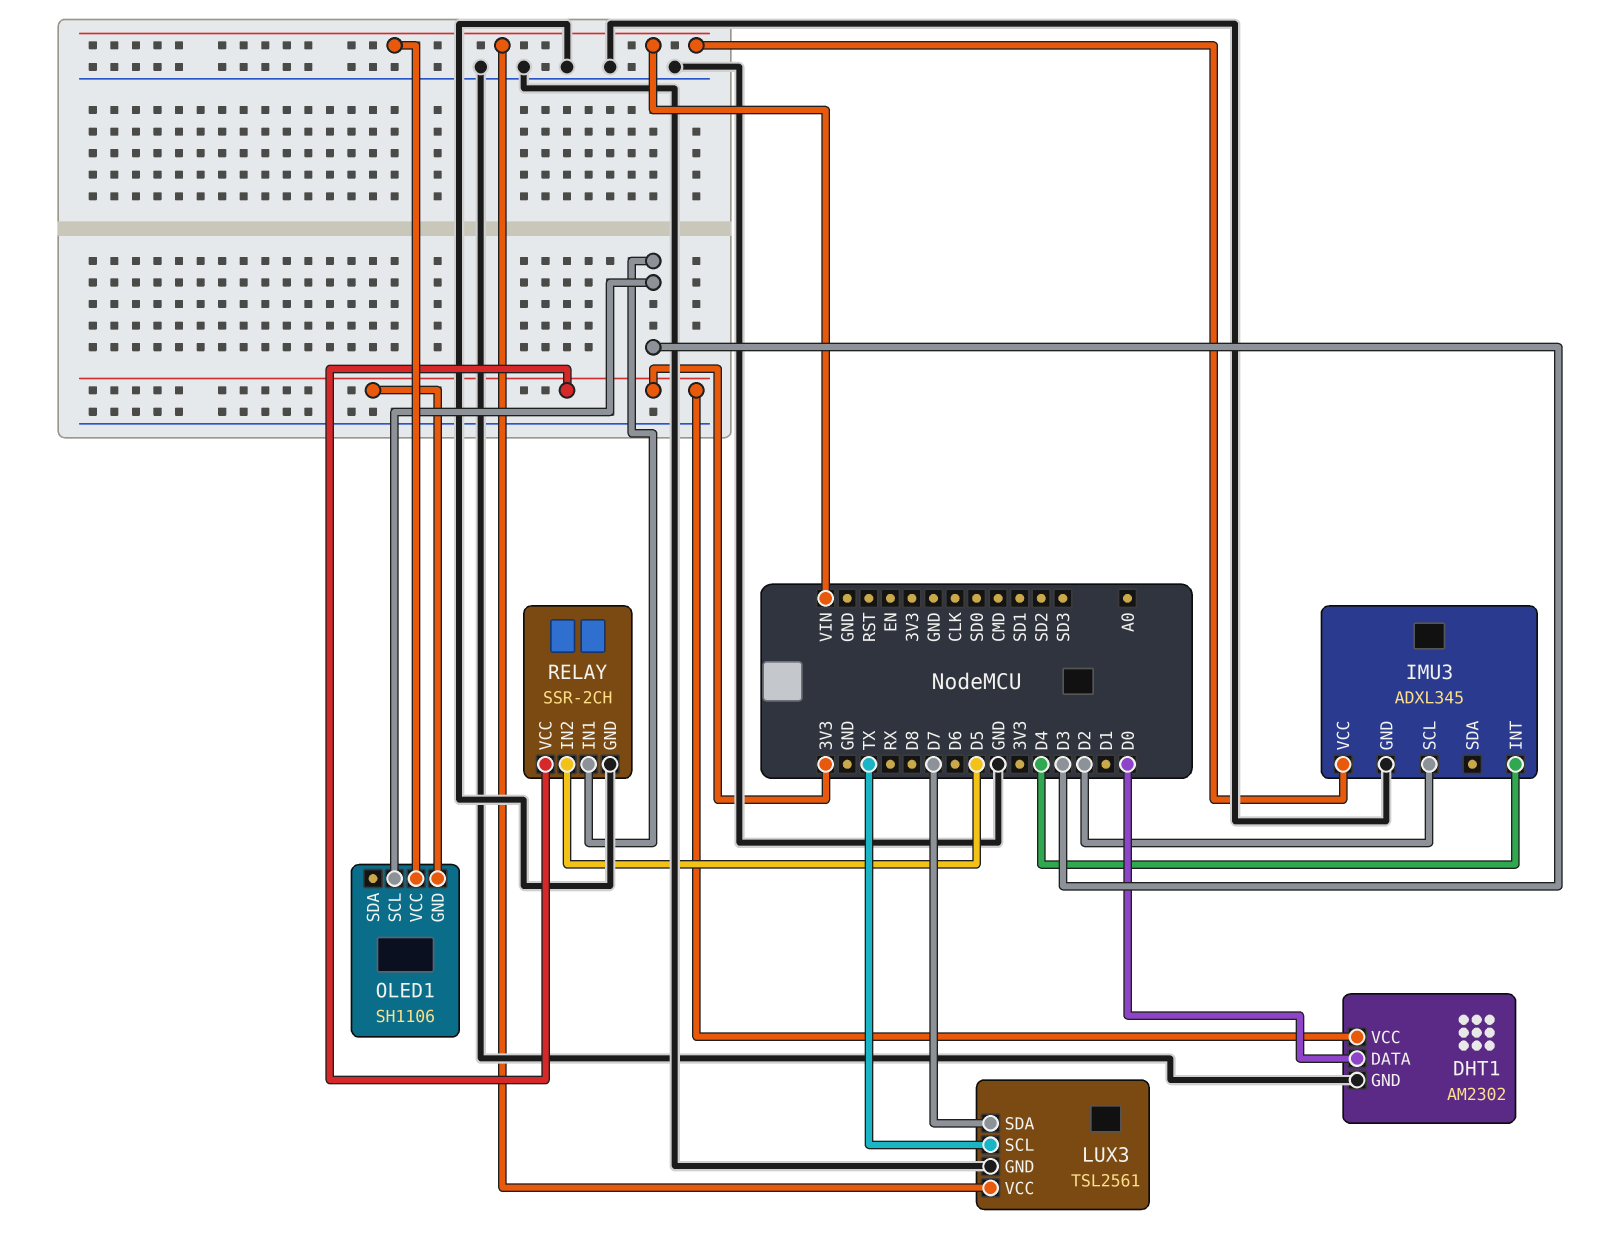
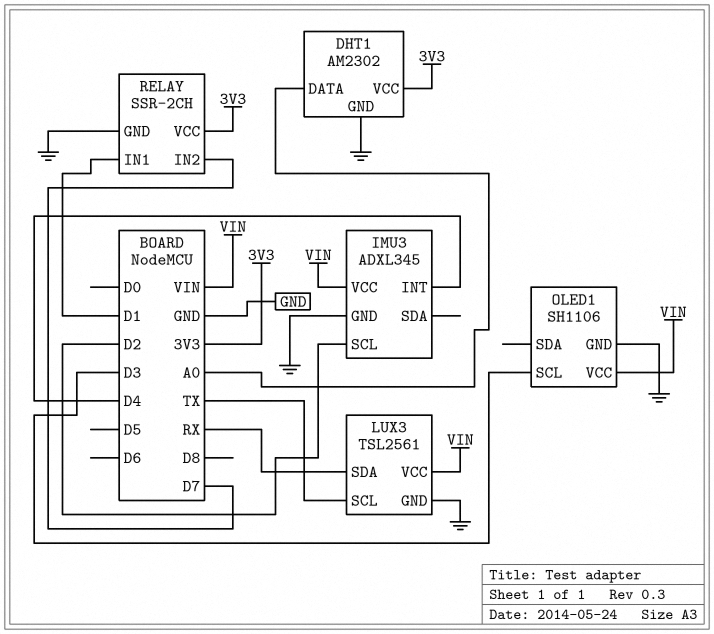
DHT1 pin DATA: D0 -> A0
LUX3 pin SDA: D7 -> RX
OLED1 pin GND: 3V3 -> GND
RELAY pin IN1: D3 -> D1
RELAY pin IN2: D5 -> D7

